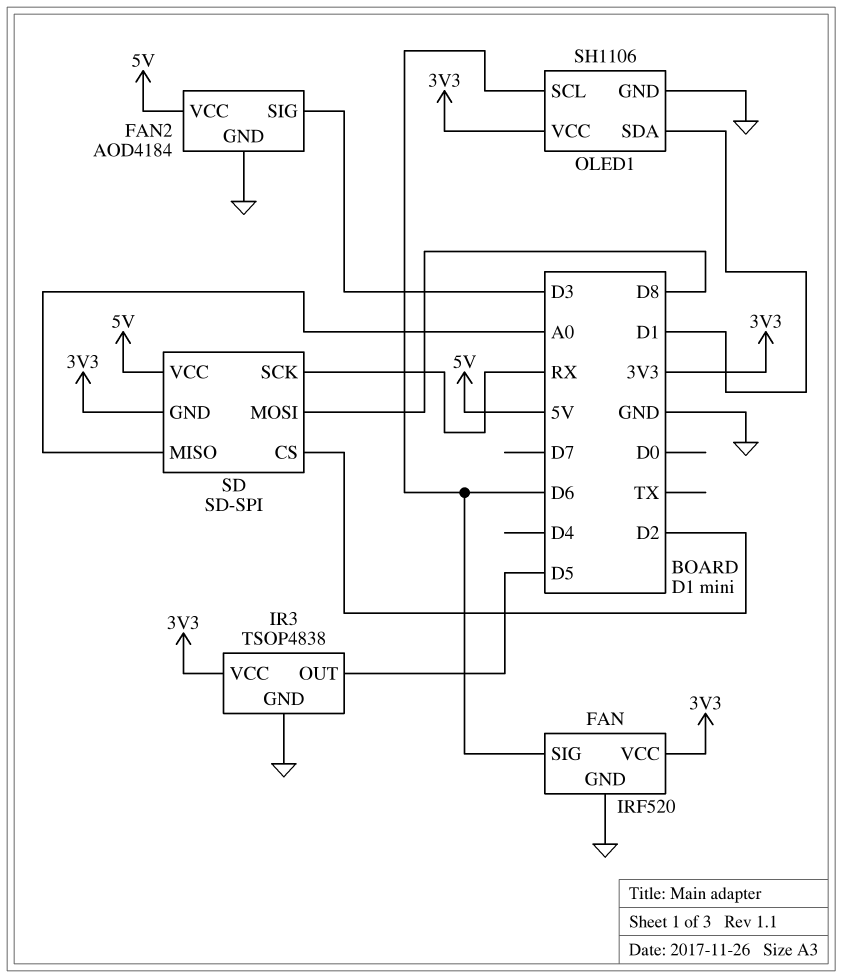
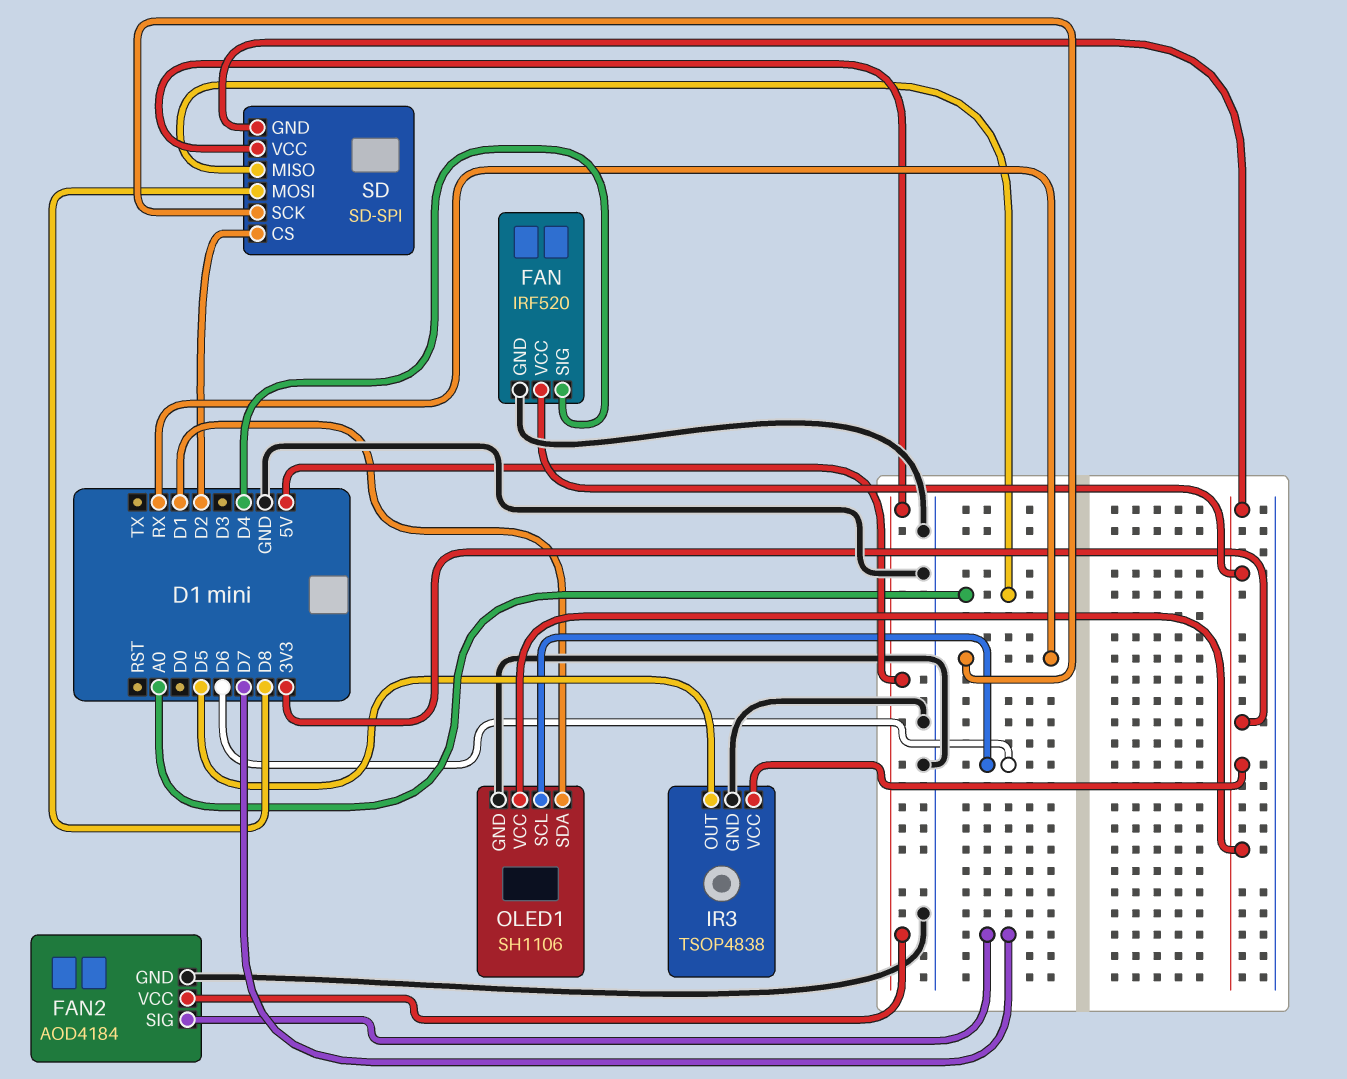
FAN pin SIG: D6 -> D4
FAN2 pin SIG: D3 -> D7

